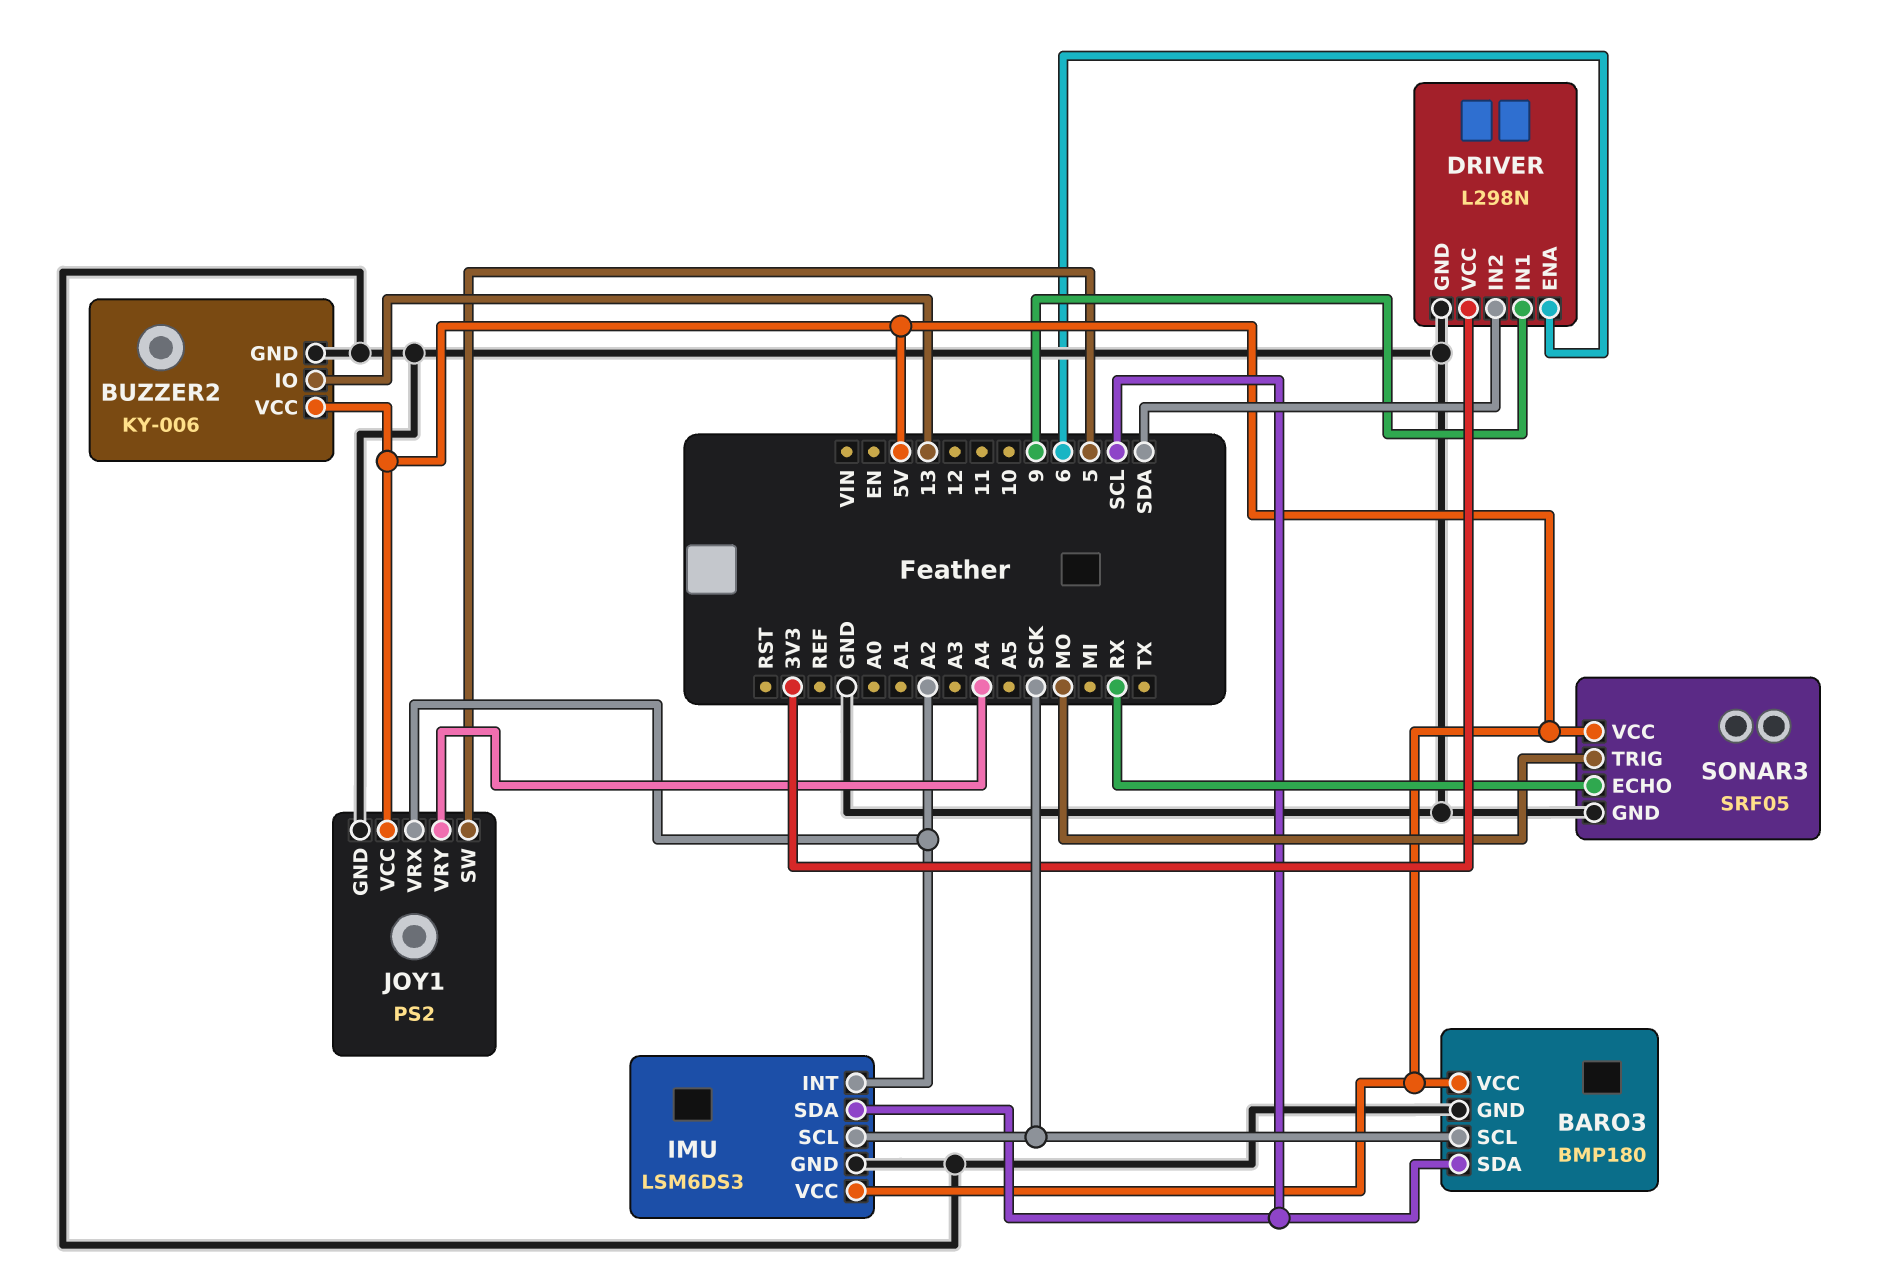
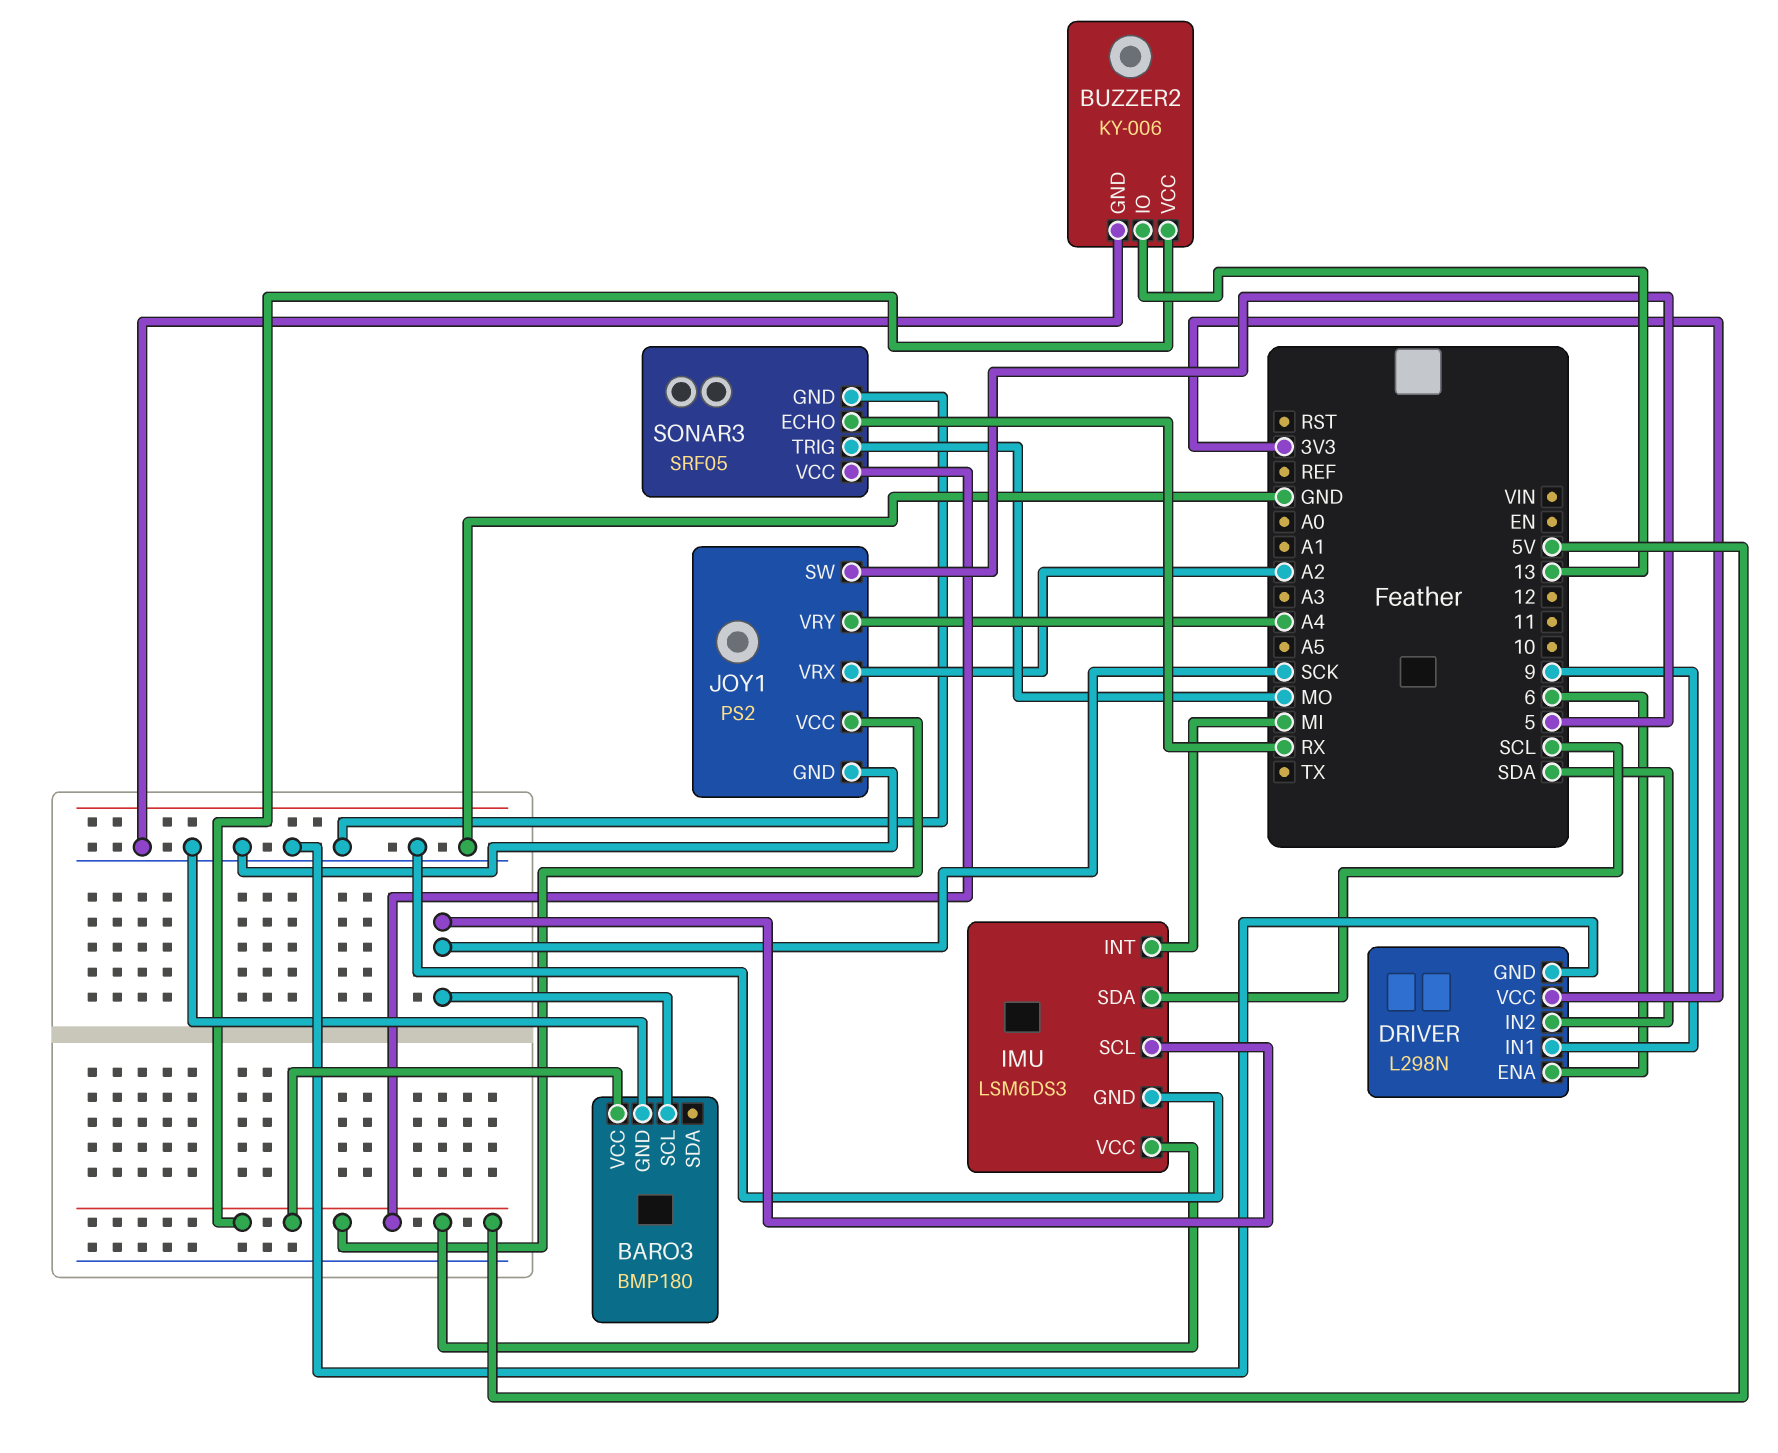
BARO3 pin SDA: SCL -> none
IMU pin INT: A2 -> MI

